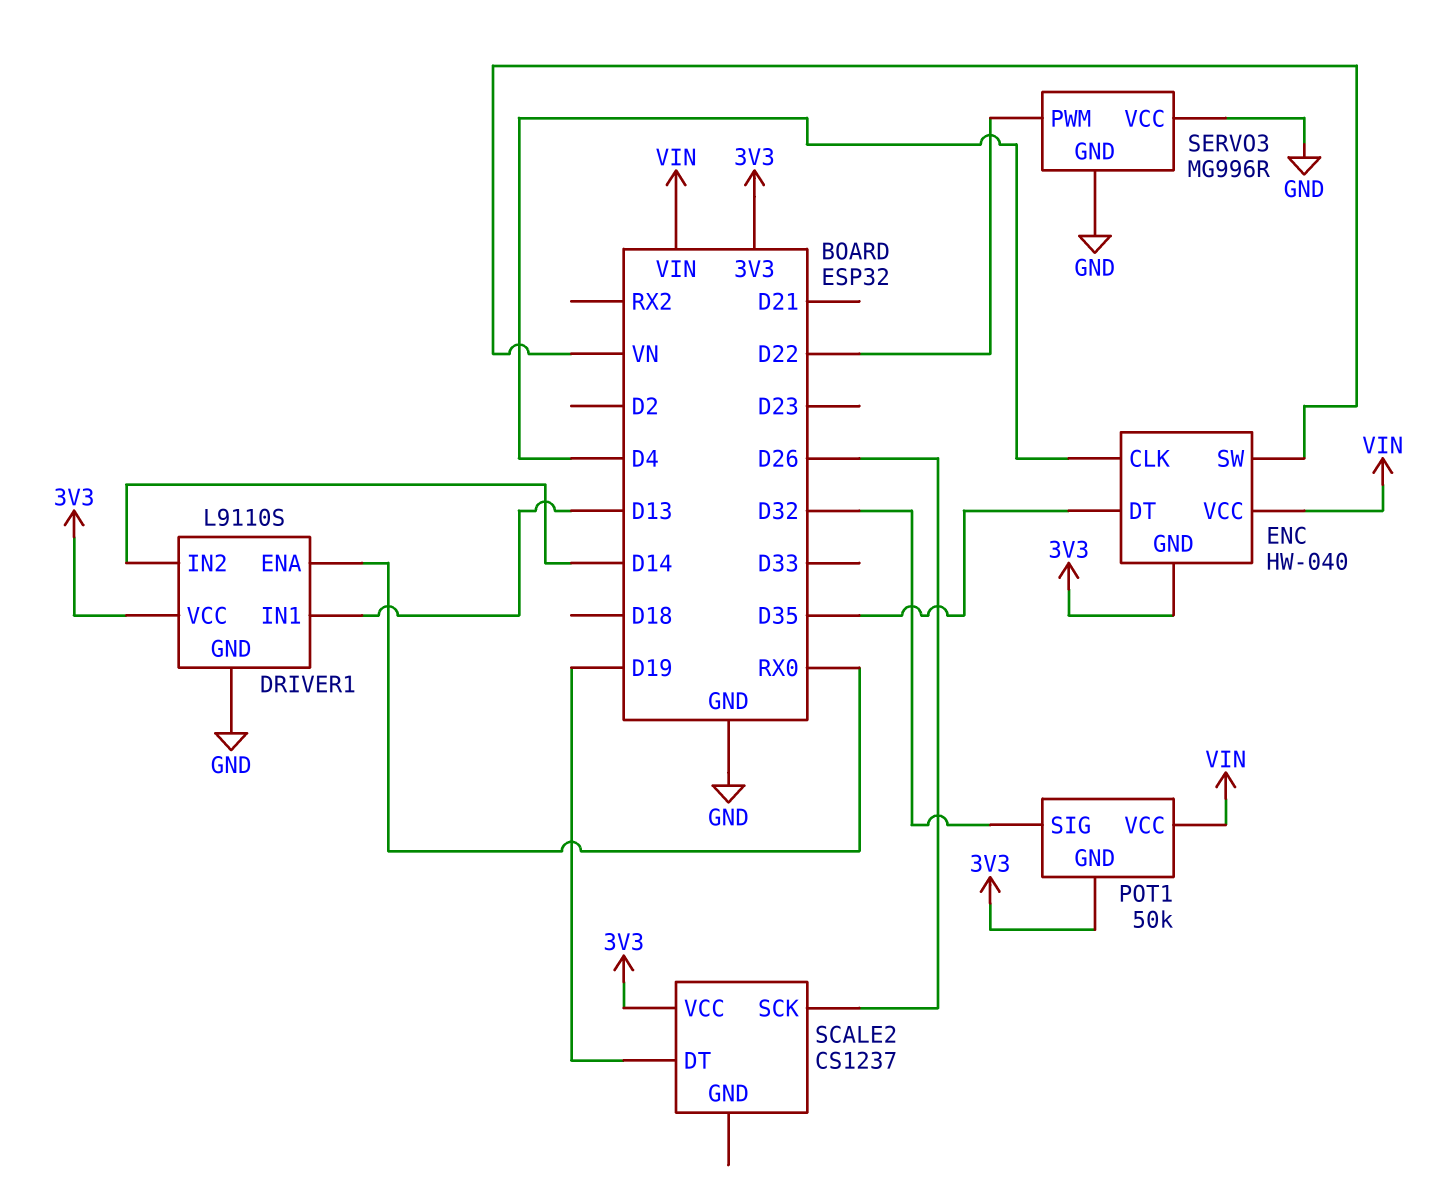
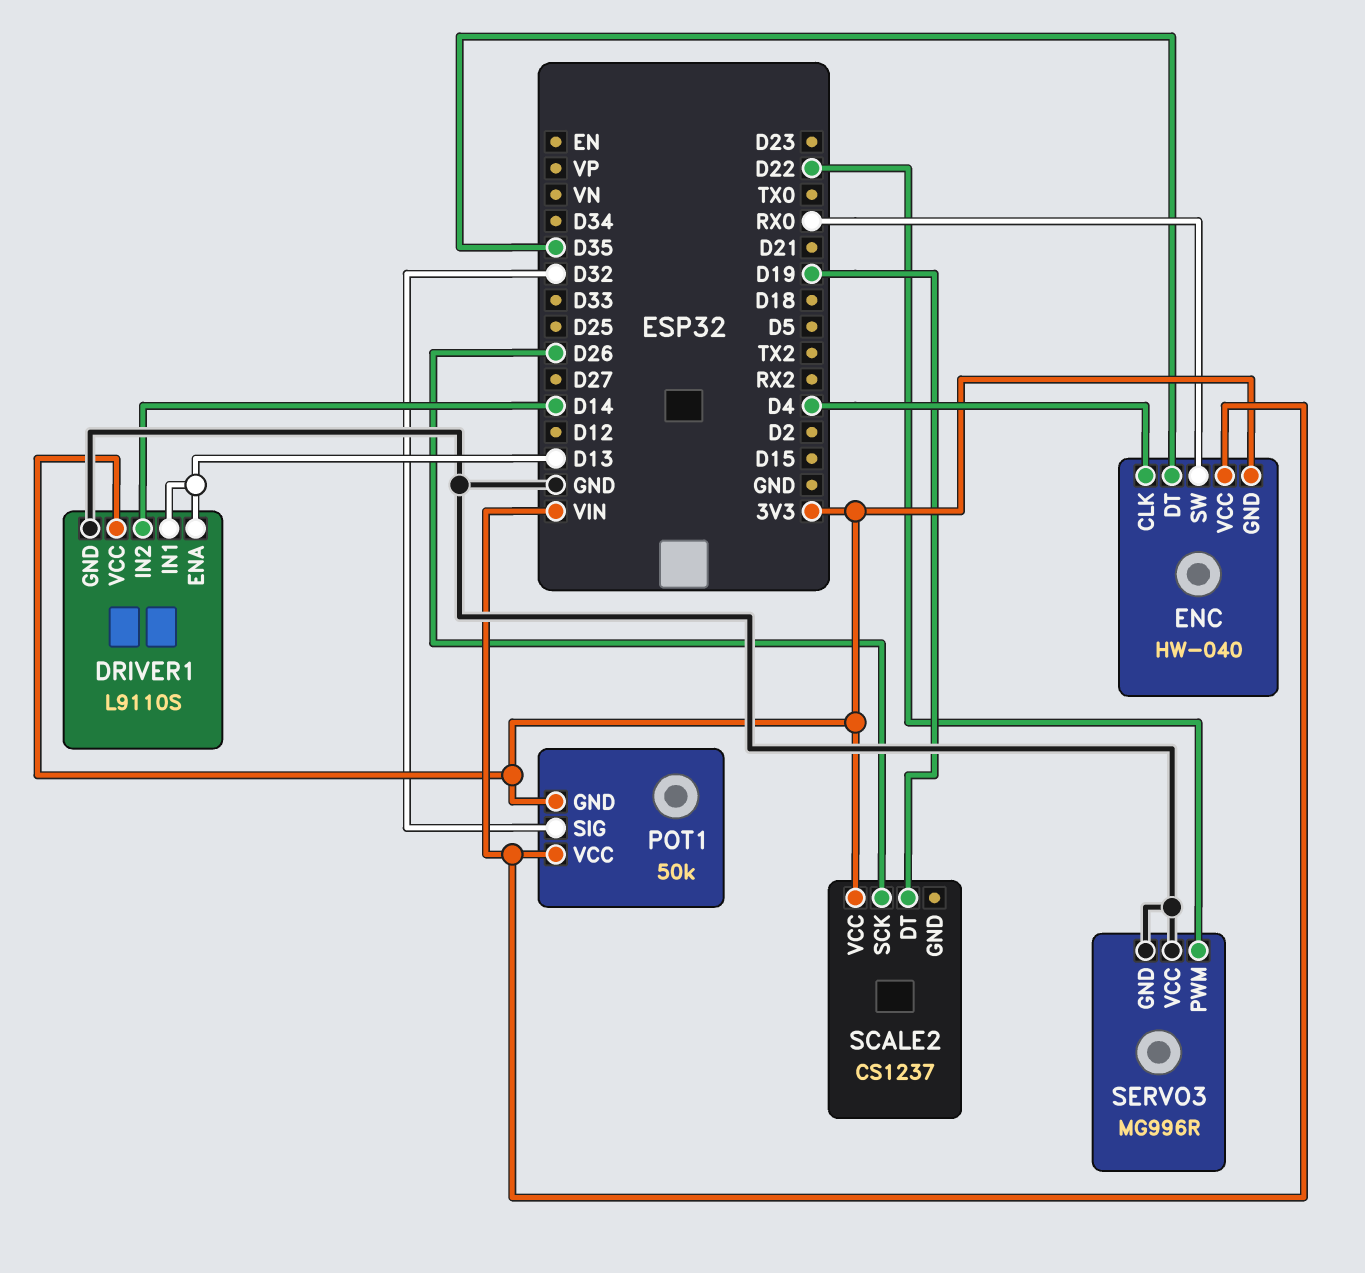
DRIVER1 pin ENA: RX0 -> D13
ENC pin SW: VN -> RX0

